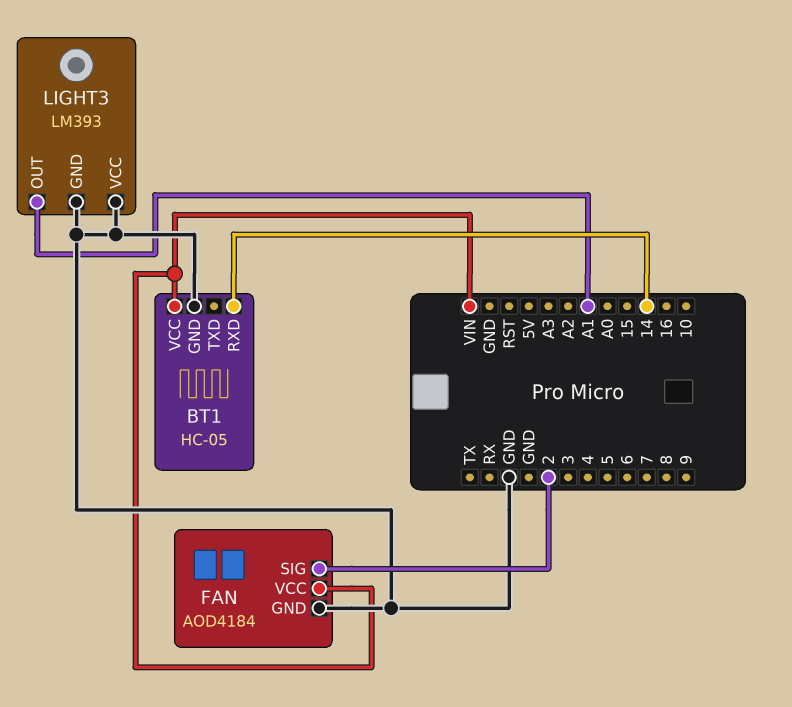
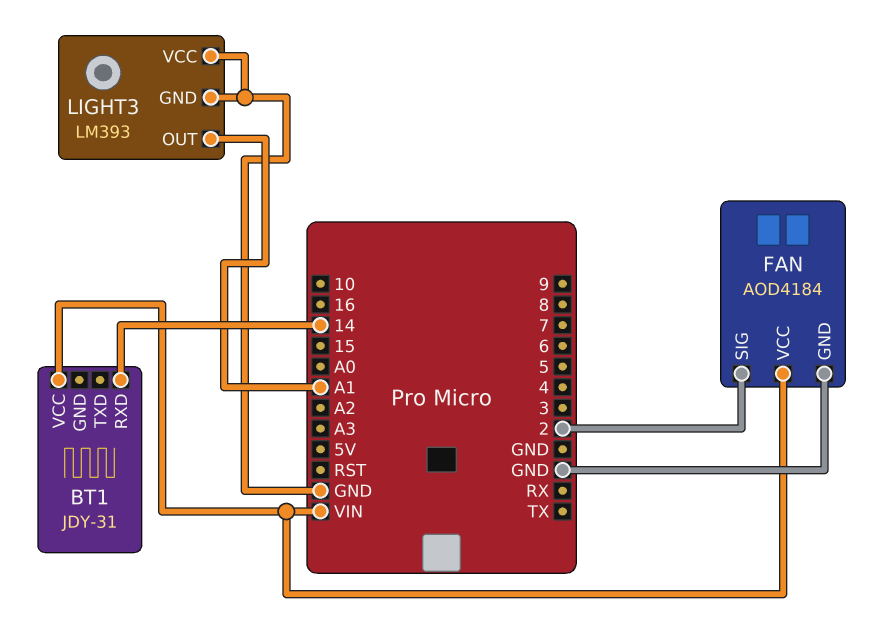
BT1: HC-05 -> JDY-31
BT1 pin GND: GND -> none

